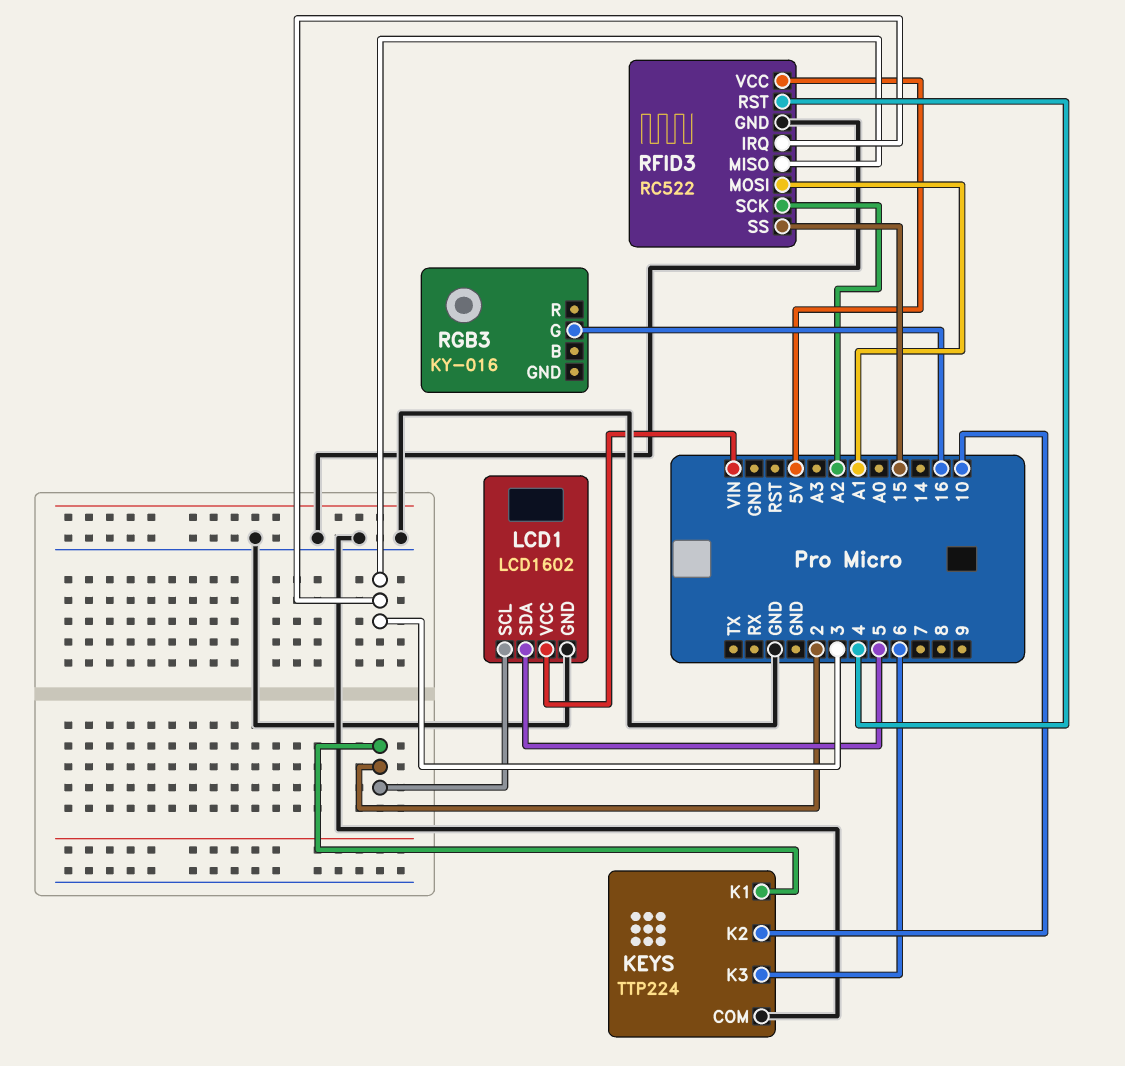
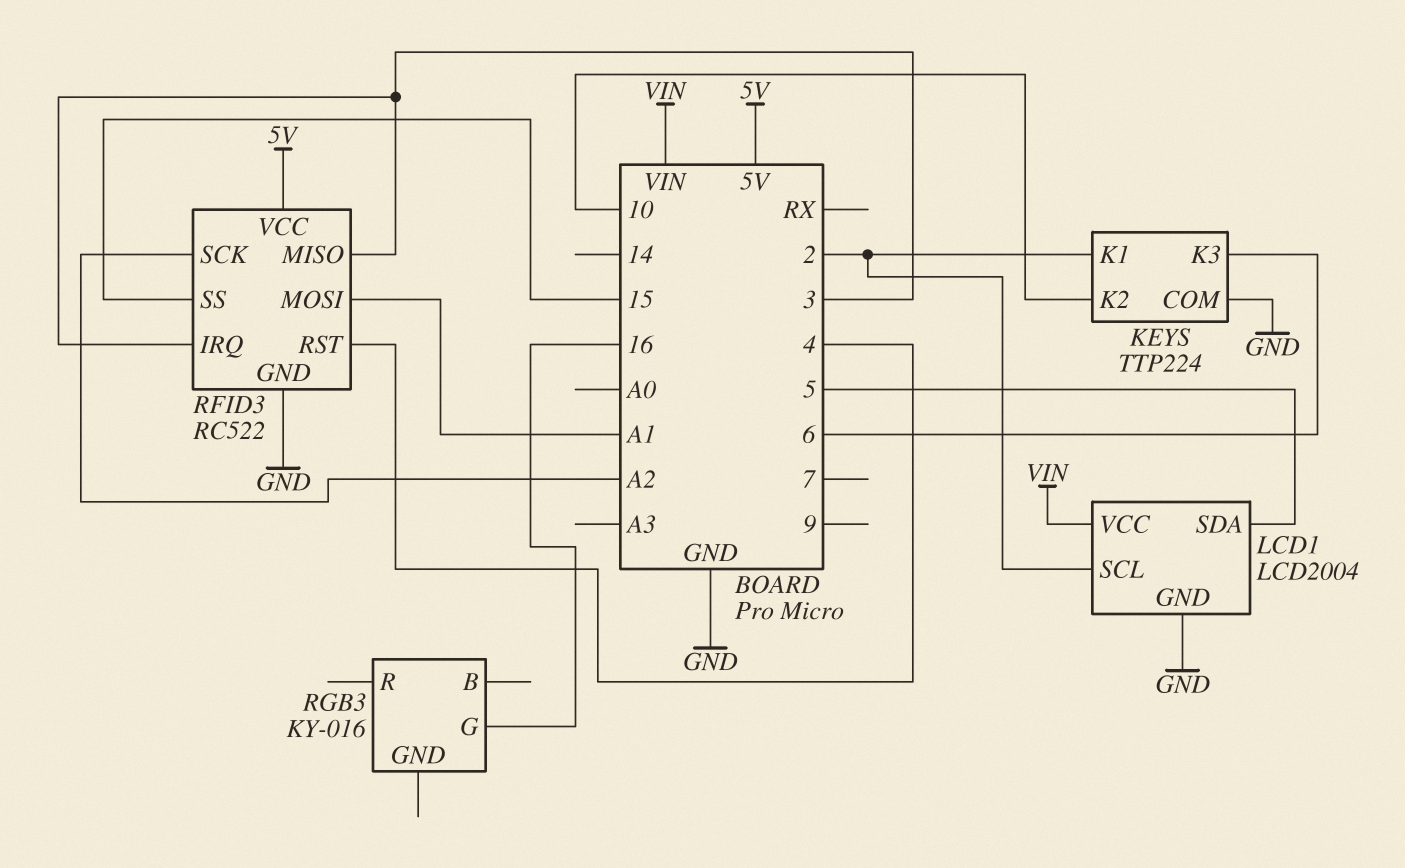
LCD1: LCD1602 -> LCD2004

